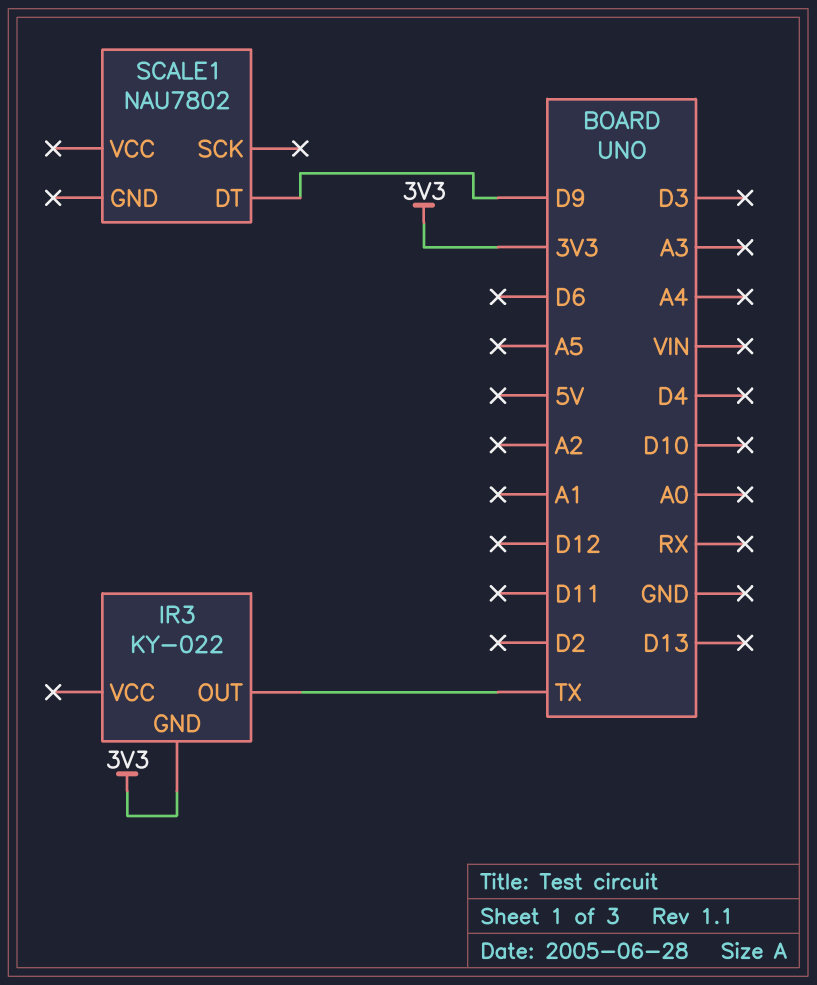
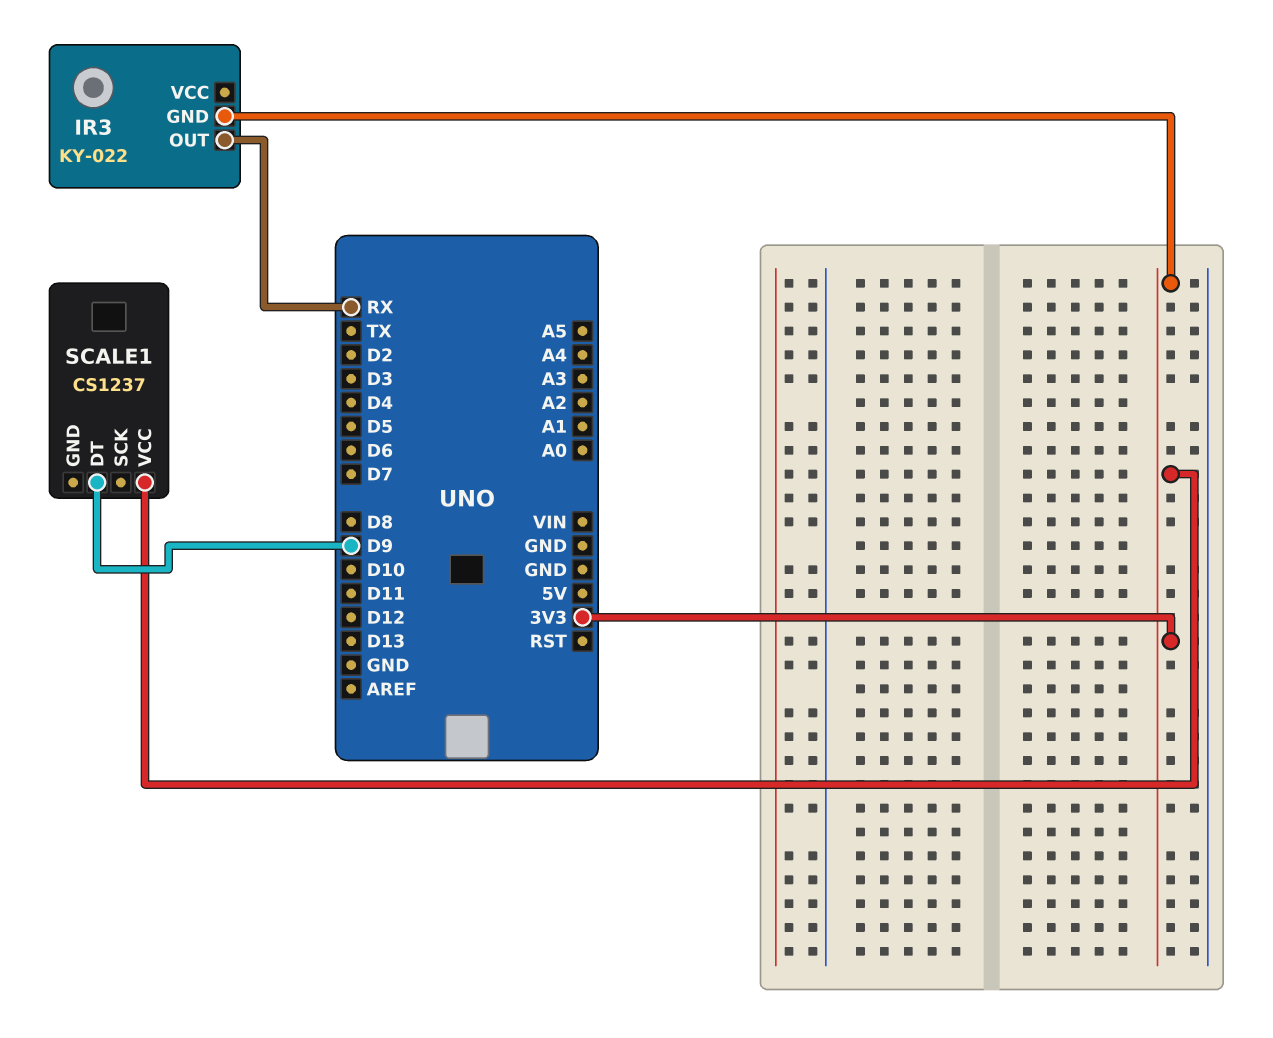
IR3 pin OUT: TX -> RX
SCALE1: NAU7802 -> CS1237
SCALE1 pin VCC: none -> 3V3

